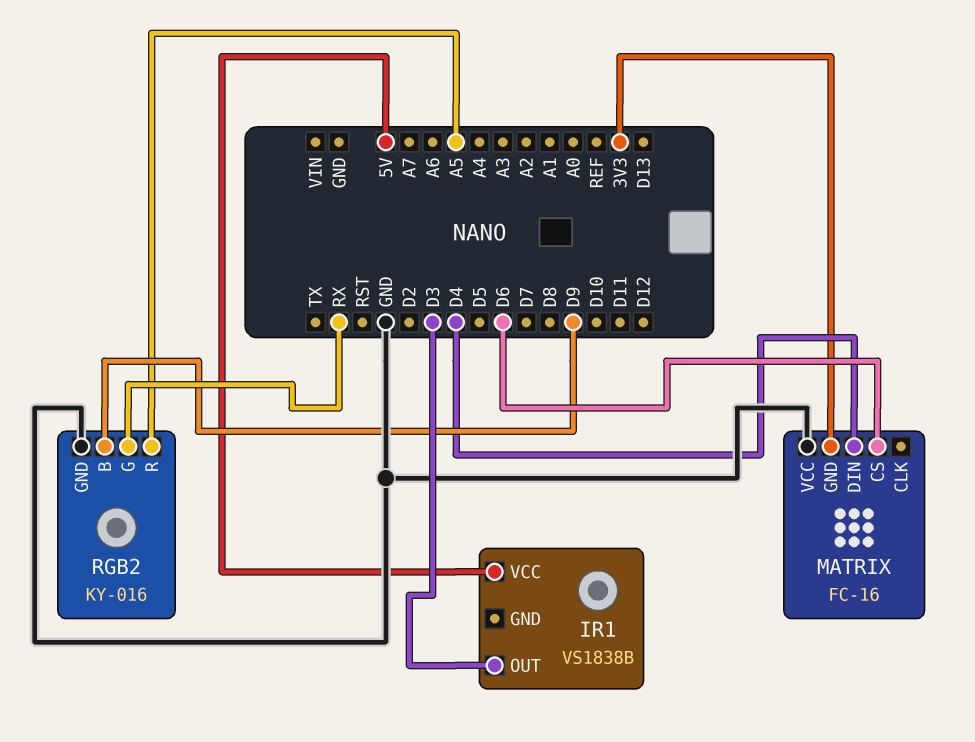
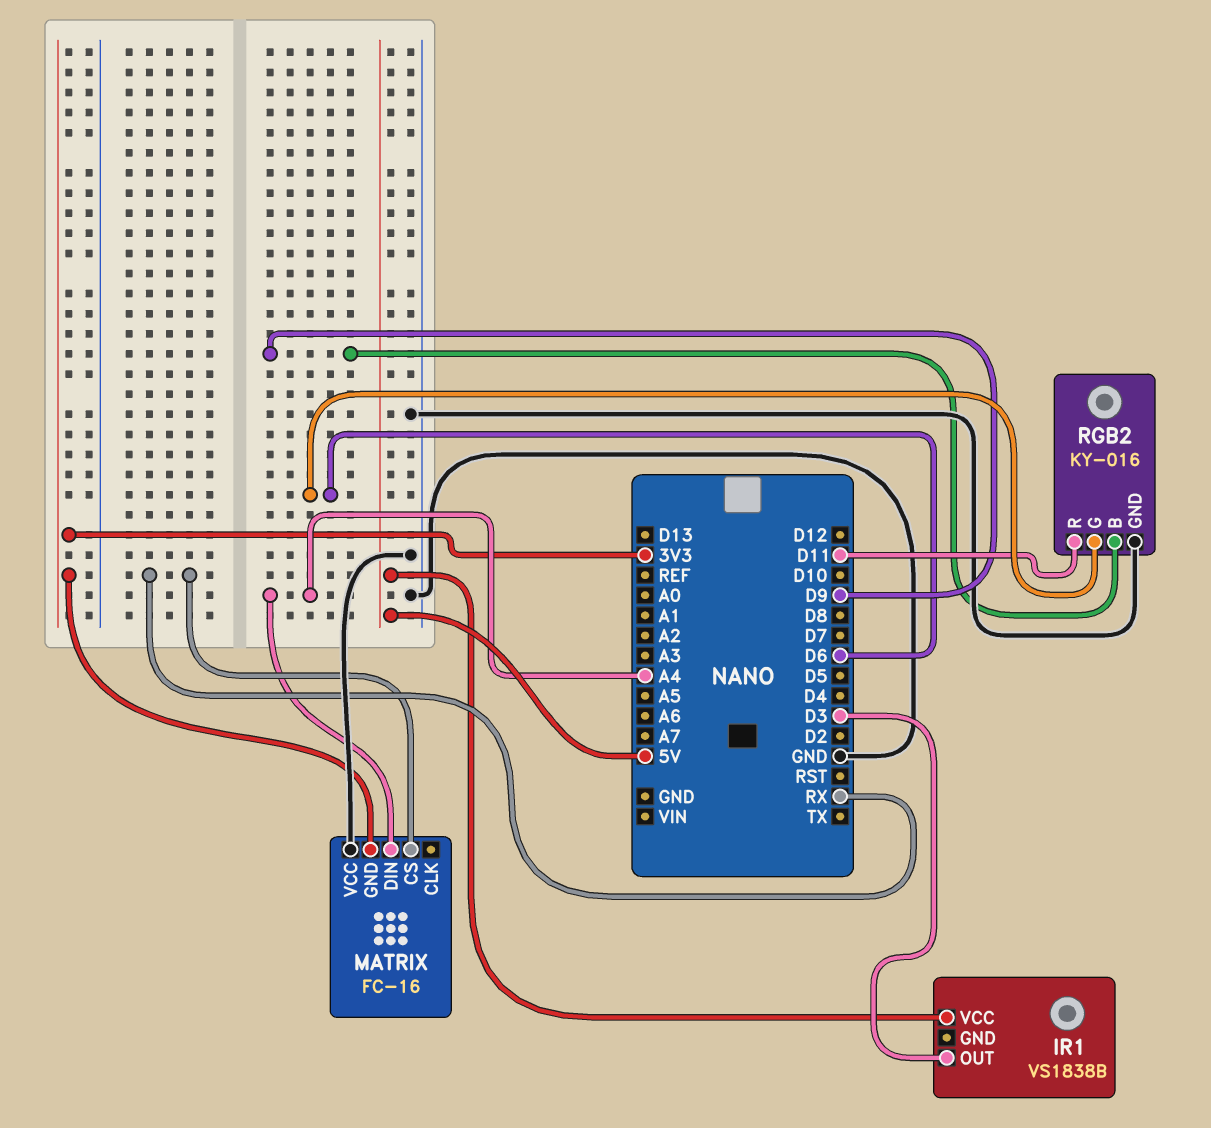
MATRIX pin CS: D6 -> RX
MATRIX pin DIN: D4 -> A4
RGB2 pin G: RX -> D6
RGB2 pin R: A5 -> D11

